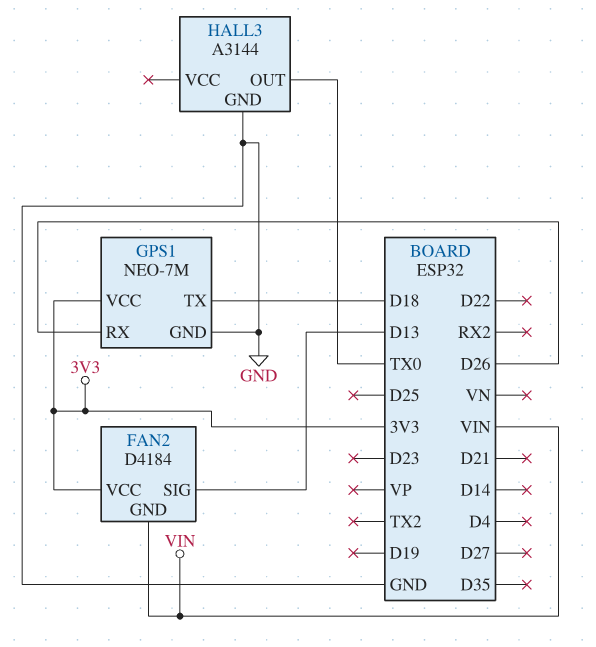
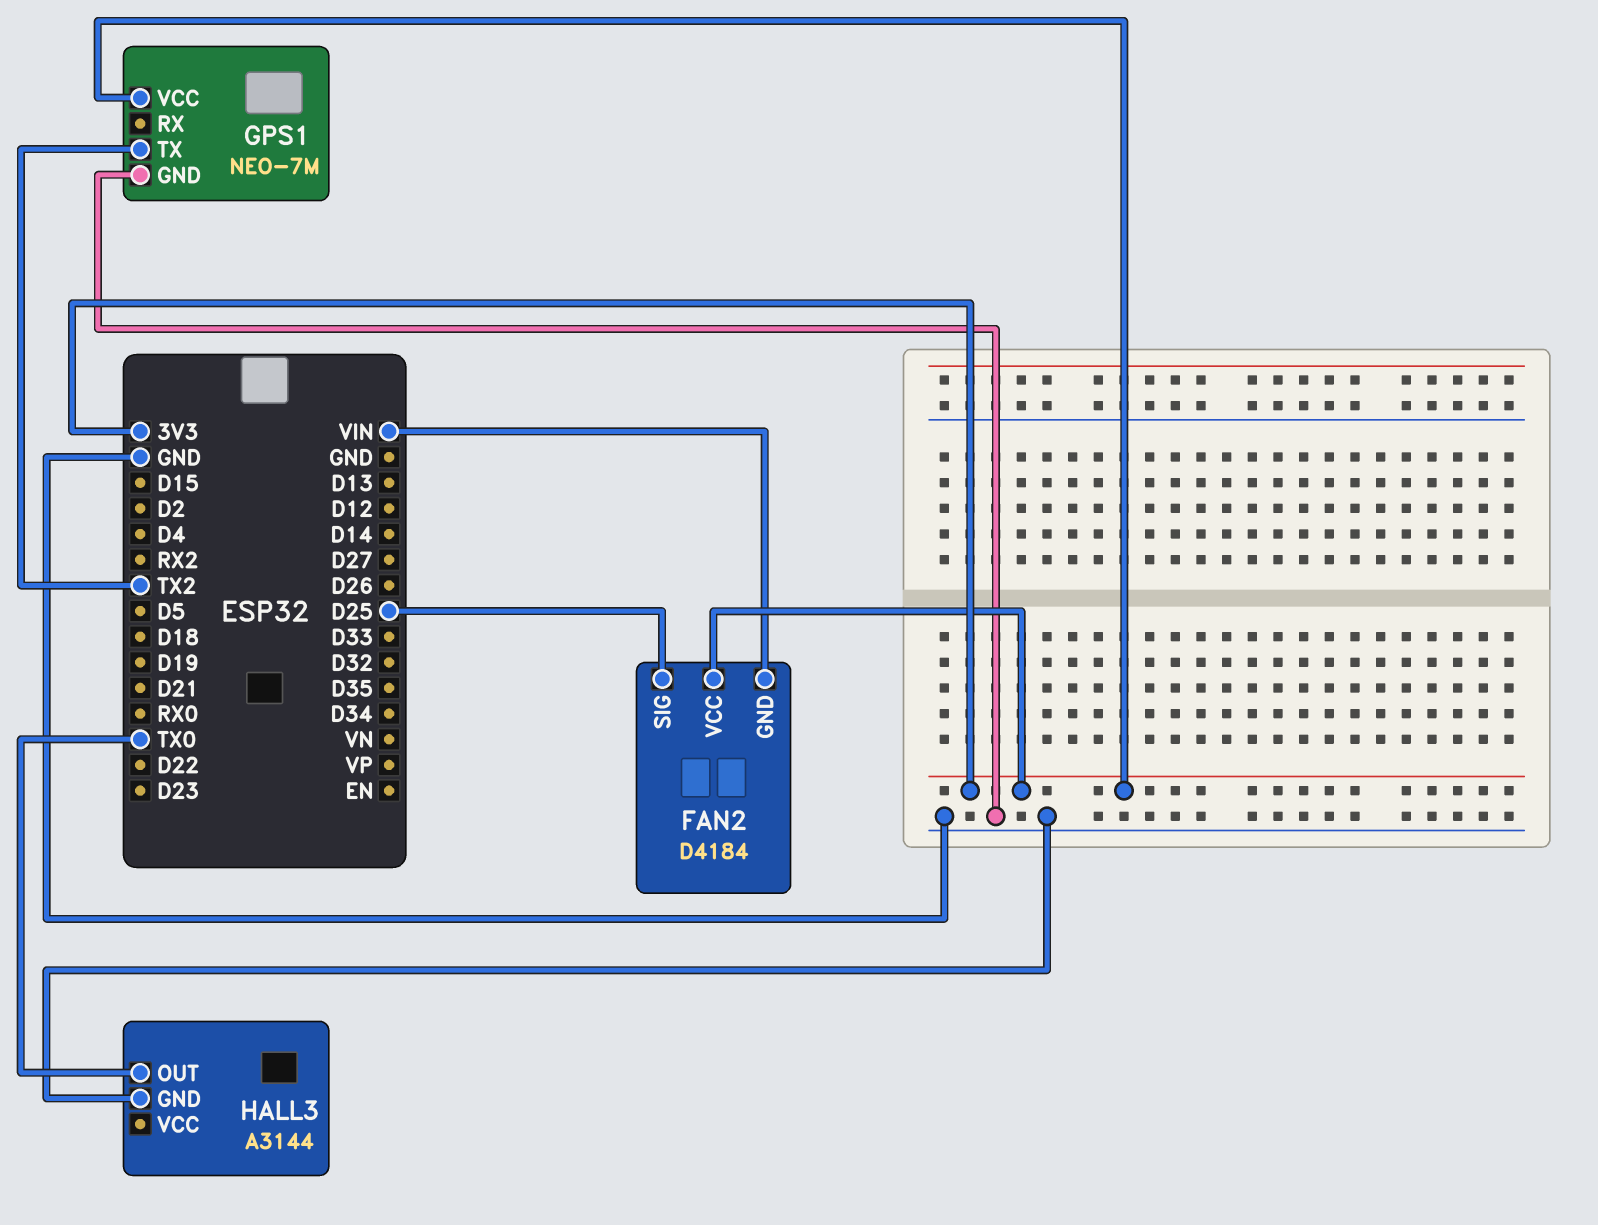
FAN2 pin SIG: D13 -> D25
GPS1 pin RX: D26 -> none
GPS1 pin TX: D18 -> TX2

